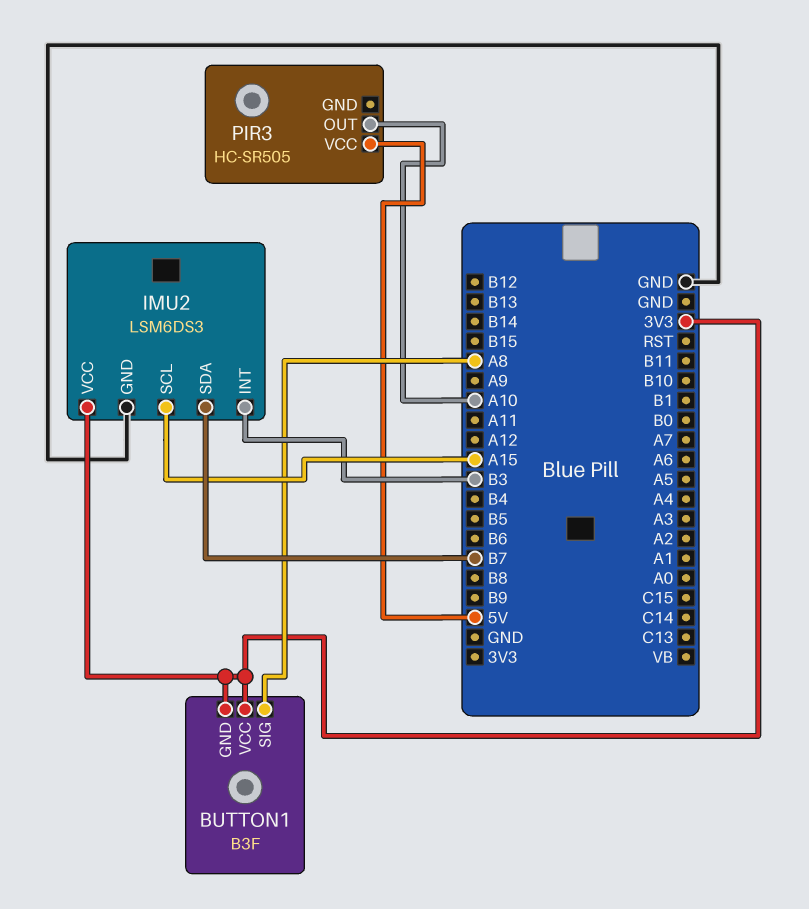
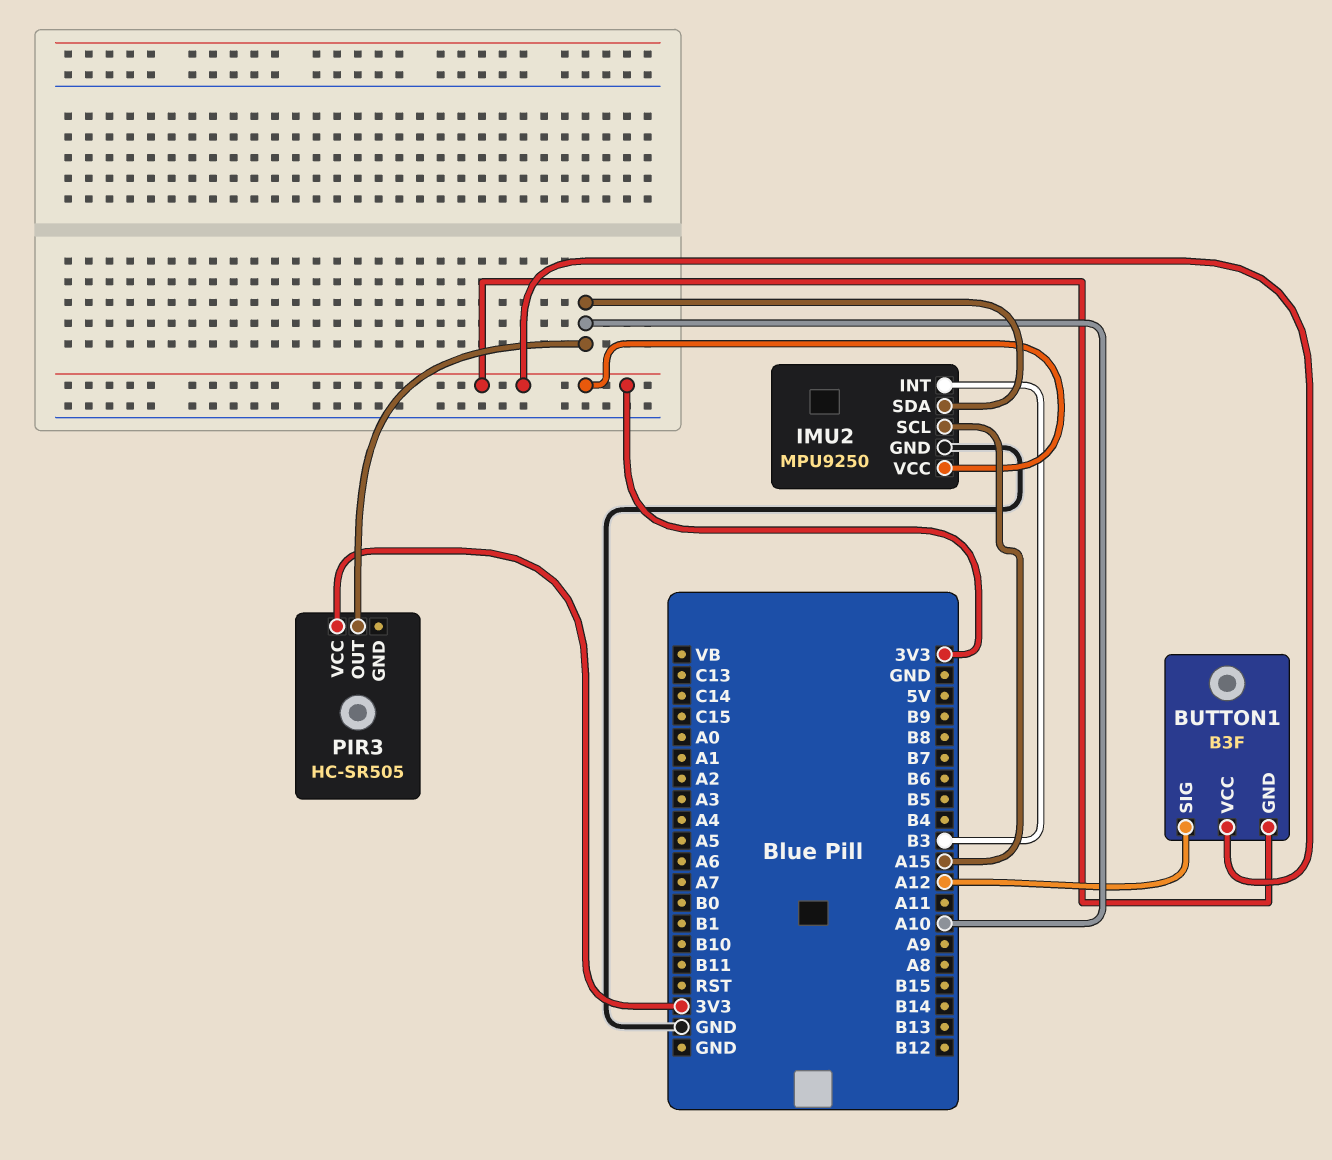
BUTTON1 pin SIG: A8 -> A12
IMU2: LSM6DS3 -> MPU9250
IMU2 pin SDA: B7 -> A10
PIR3 pin VCC: 5V -> 3V3

